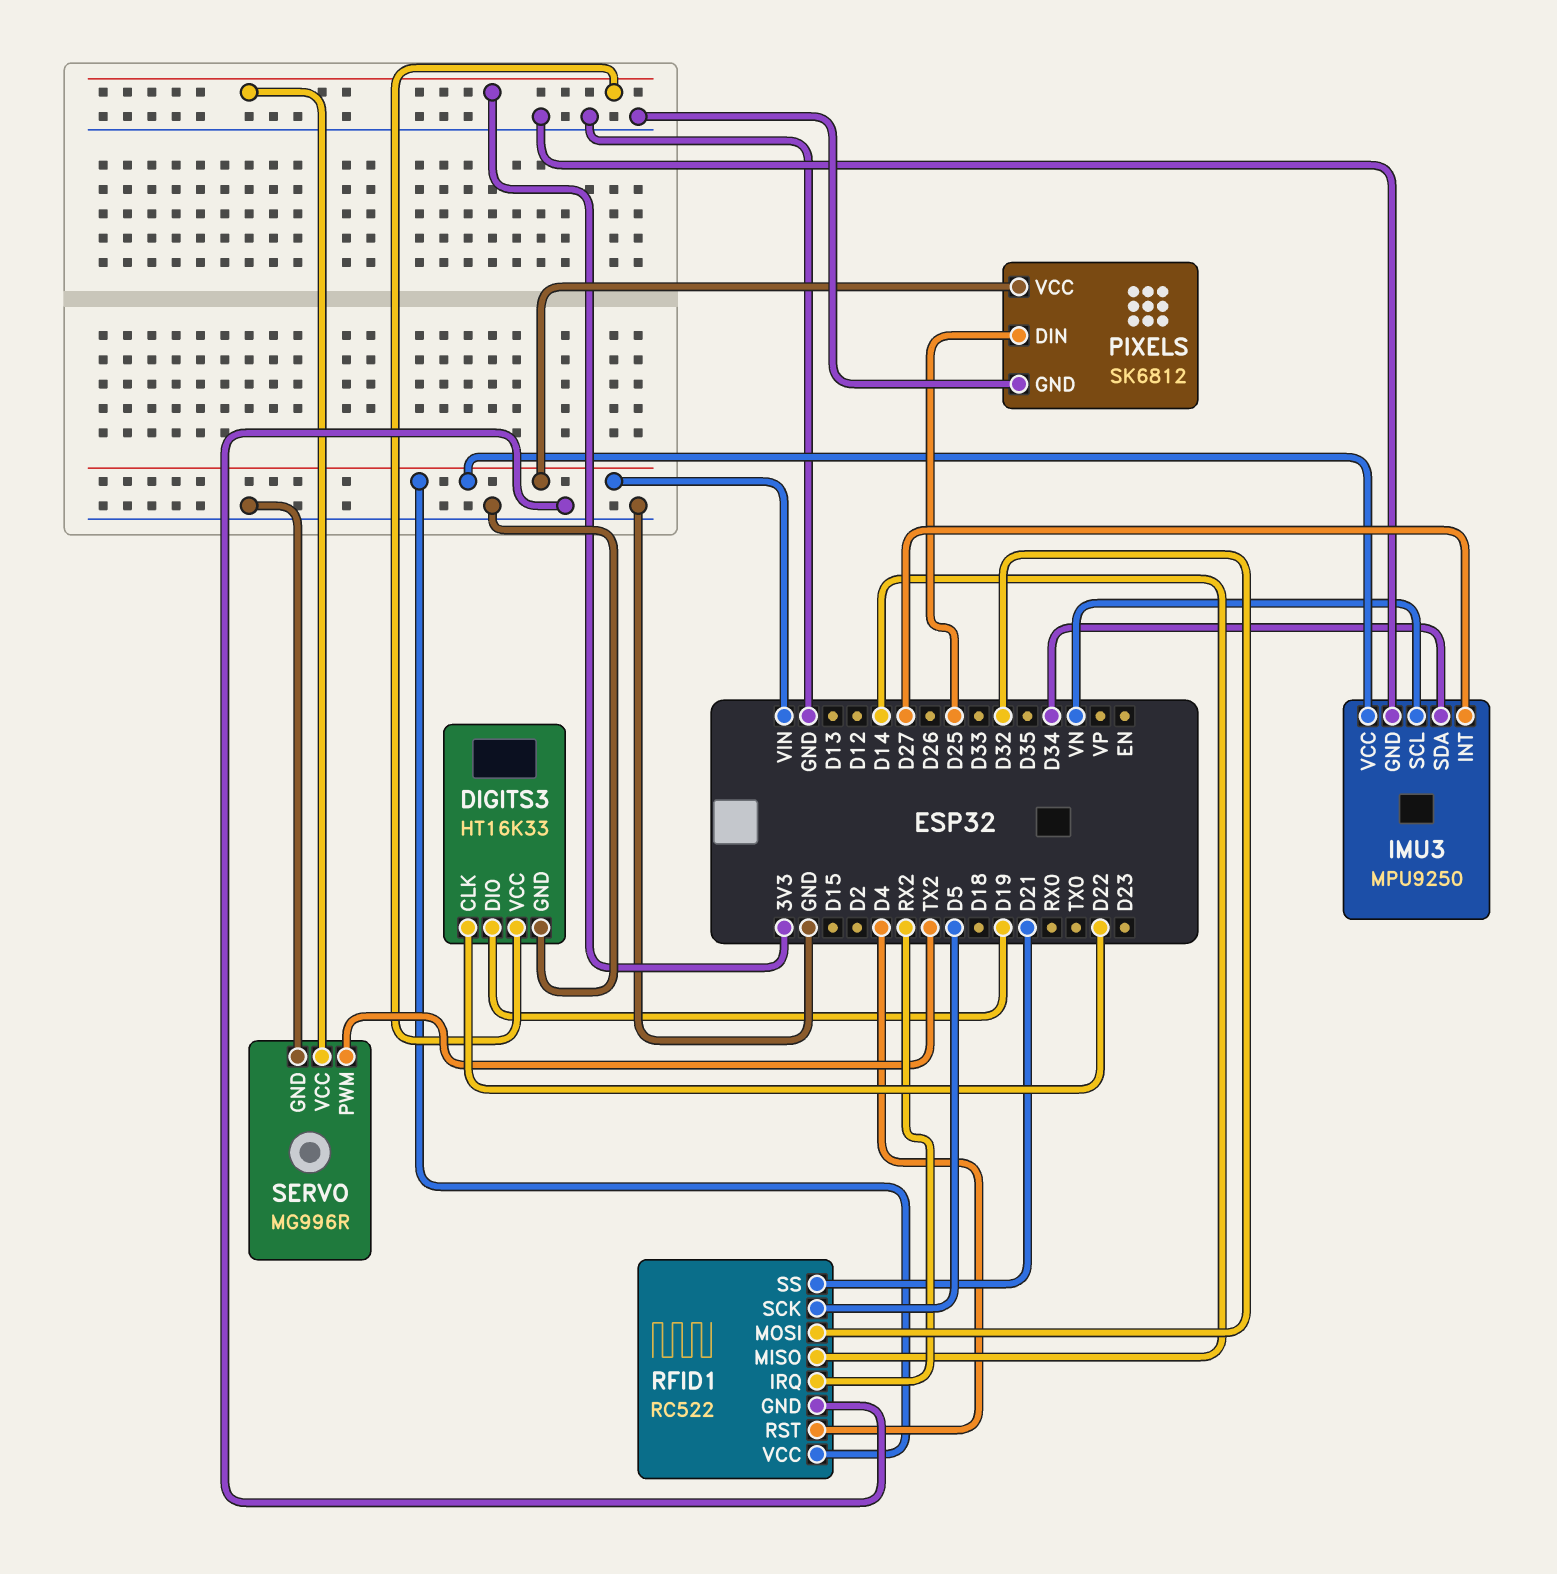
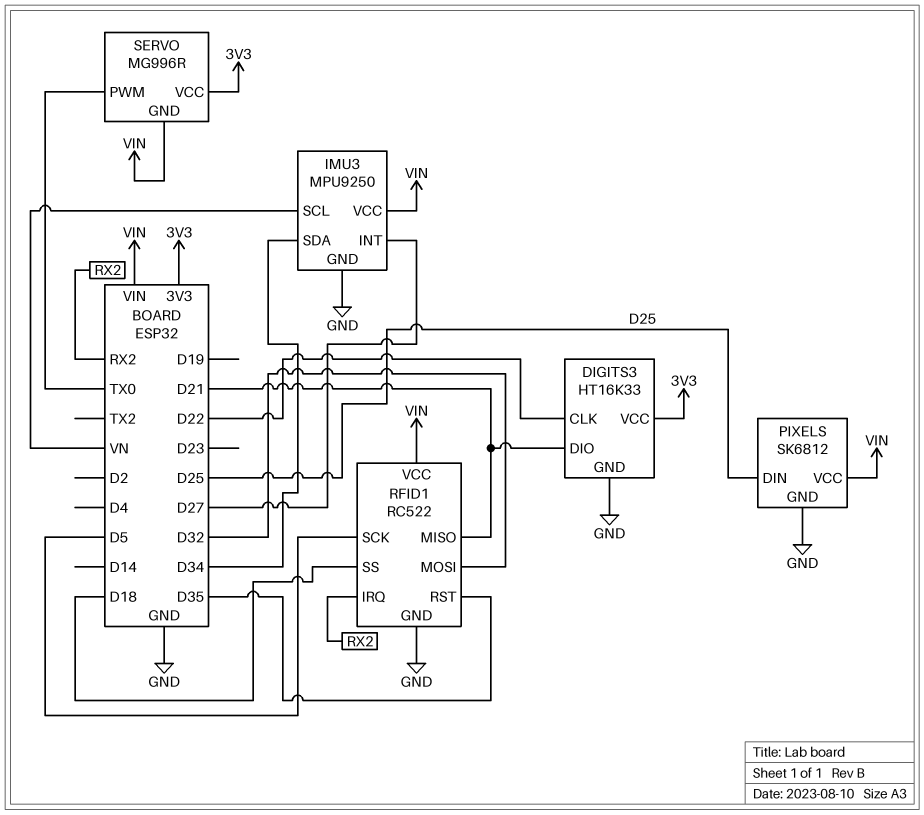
DIGITS3 pin DIO: D19 -> D21
RFID1 pin MISO: D14 -> D21
RFID1 pin RST: D4 -> D35
RFID1 pin SS: D21 -> D18
SERVO pin GND: GND -> VIN
SERVO pin PWM: TX2 -> TX0

